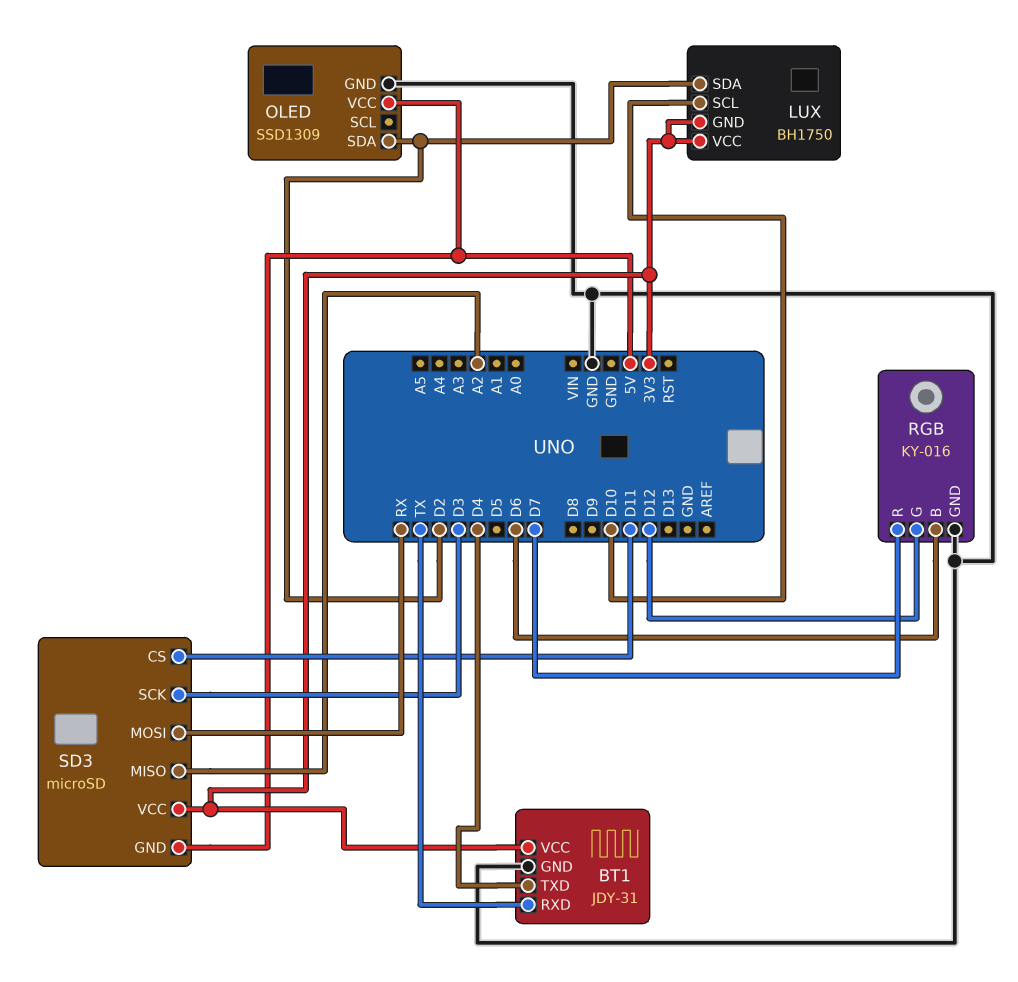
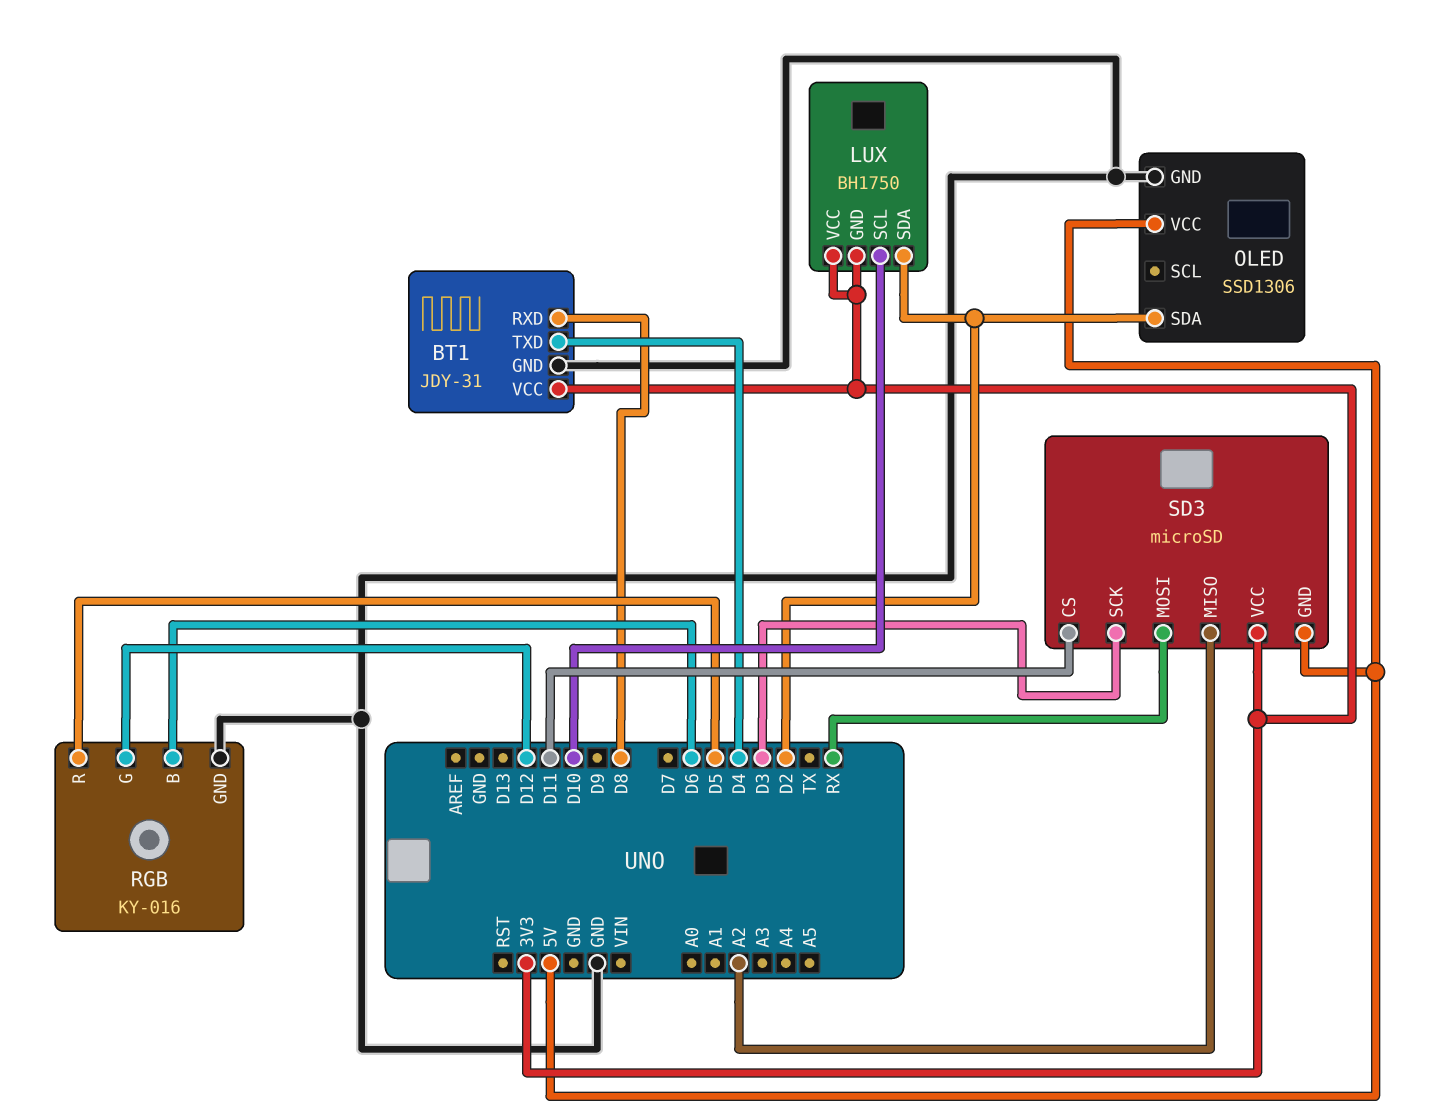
BT1 pin RXD: TX -> D8
OLED: SSD1309 -> SSD1306
RGB pin R: D7 -> D5

